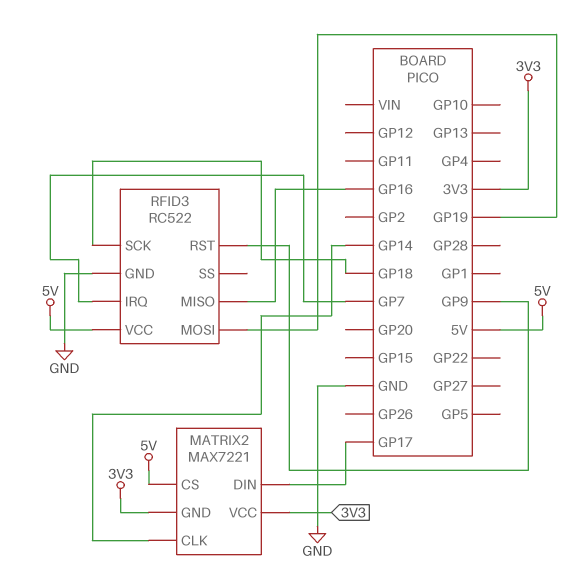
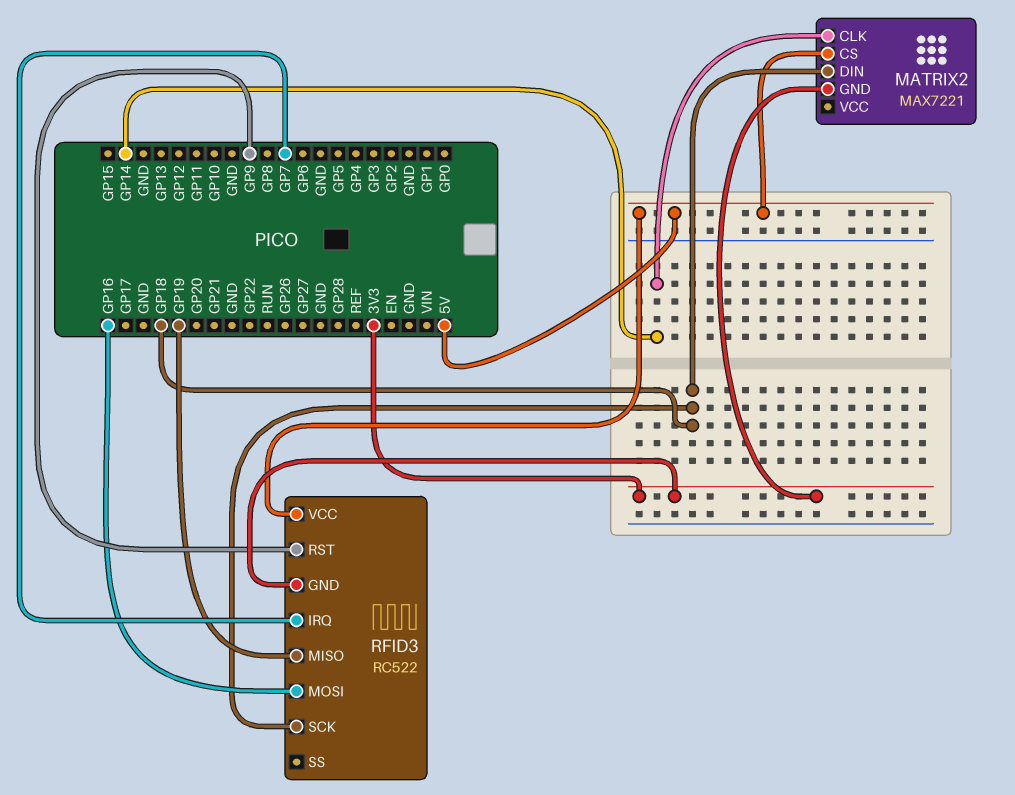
MATRIX2 pin DIN: GP17 -> GP18
MATRIX2 pin VCC: 3V3 -> none
RFID3 pin GND: GND -> 3V3
RFID3 pin MISO: GP16 -> GP19
RFID3 pin MOSI: GP19 -> GP16

